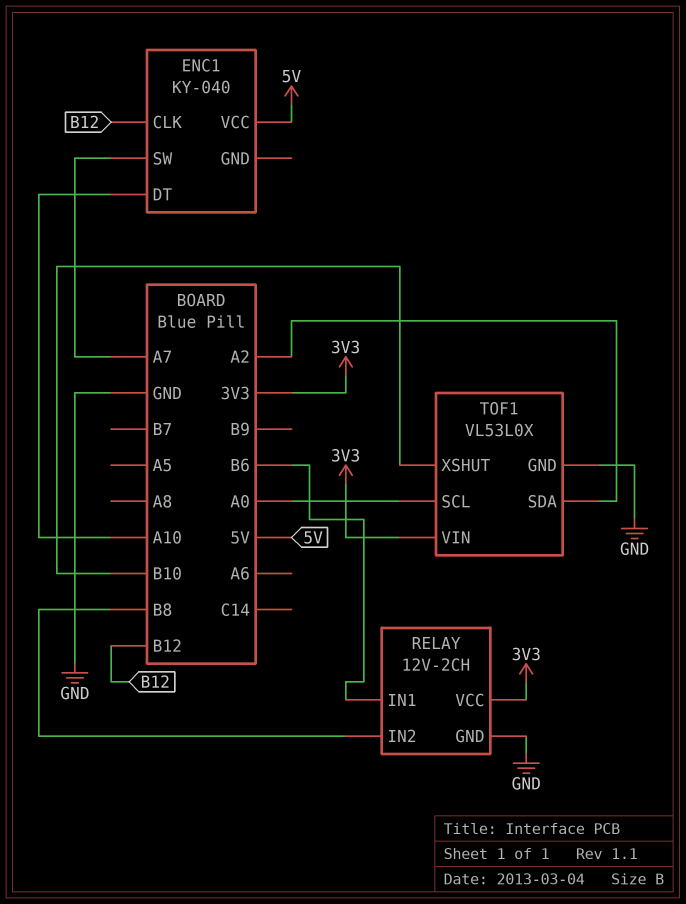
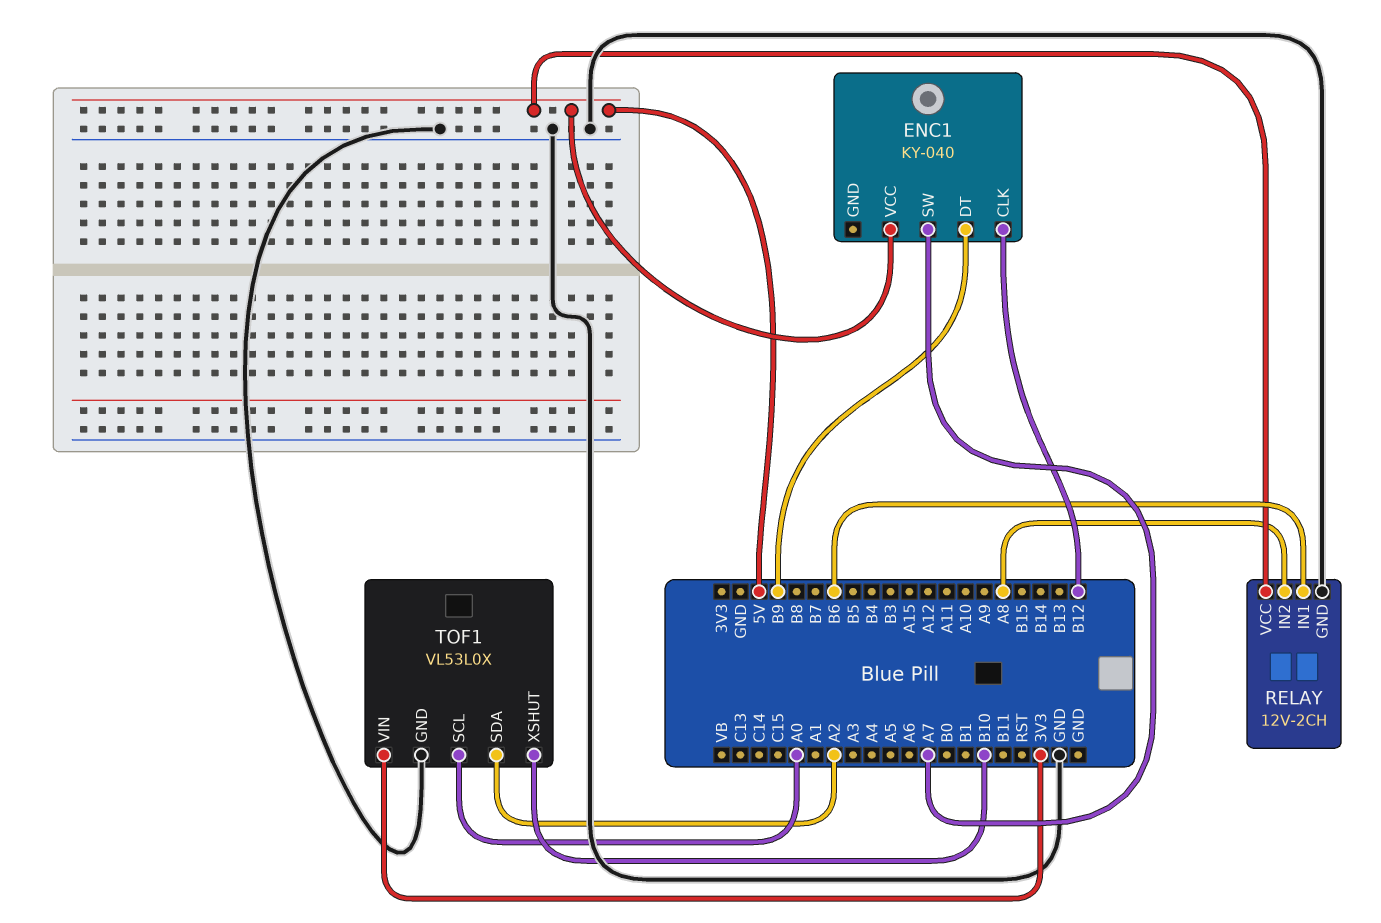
ENC1 pin DT: A10 -> B9
RELAY pin IN2: B8 -> A8
RELAY pin VCC: 3V3 -> 5V

